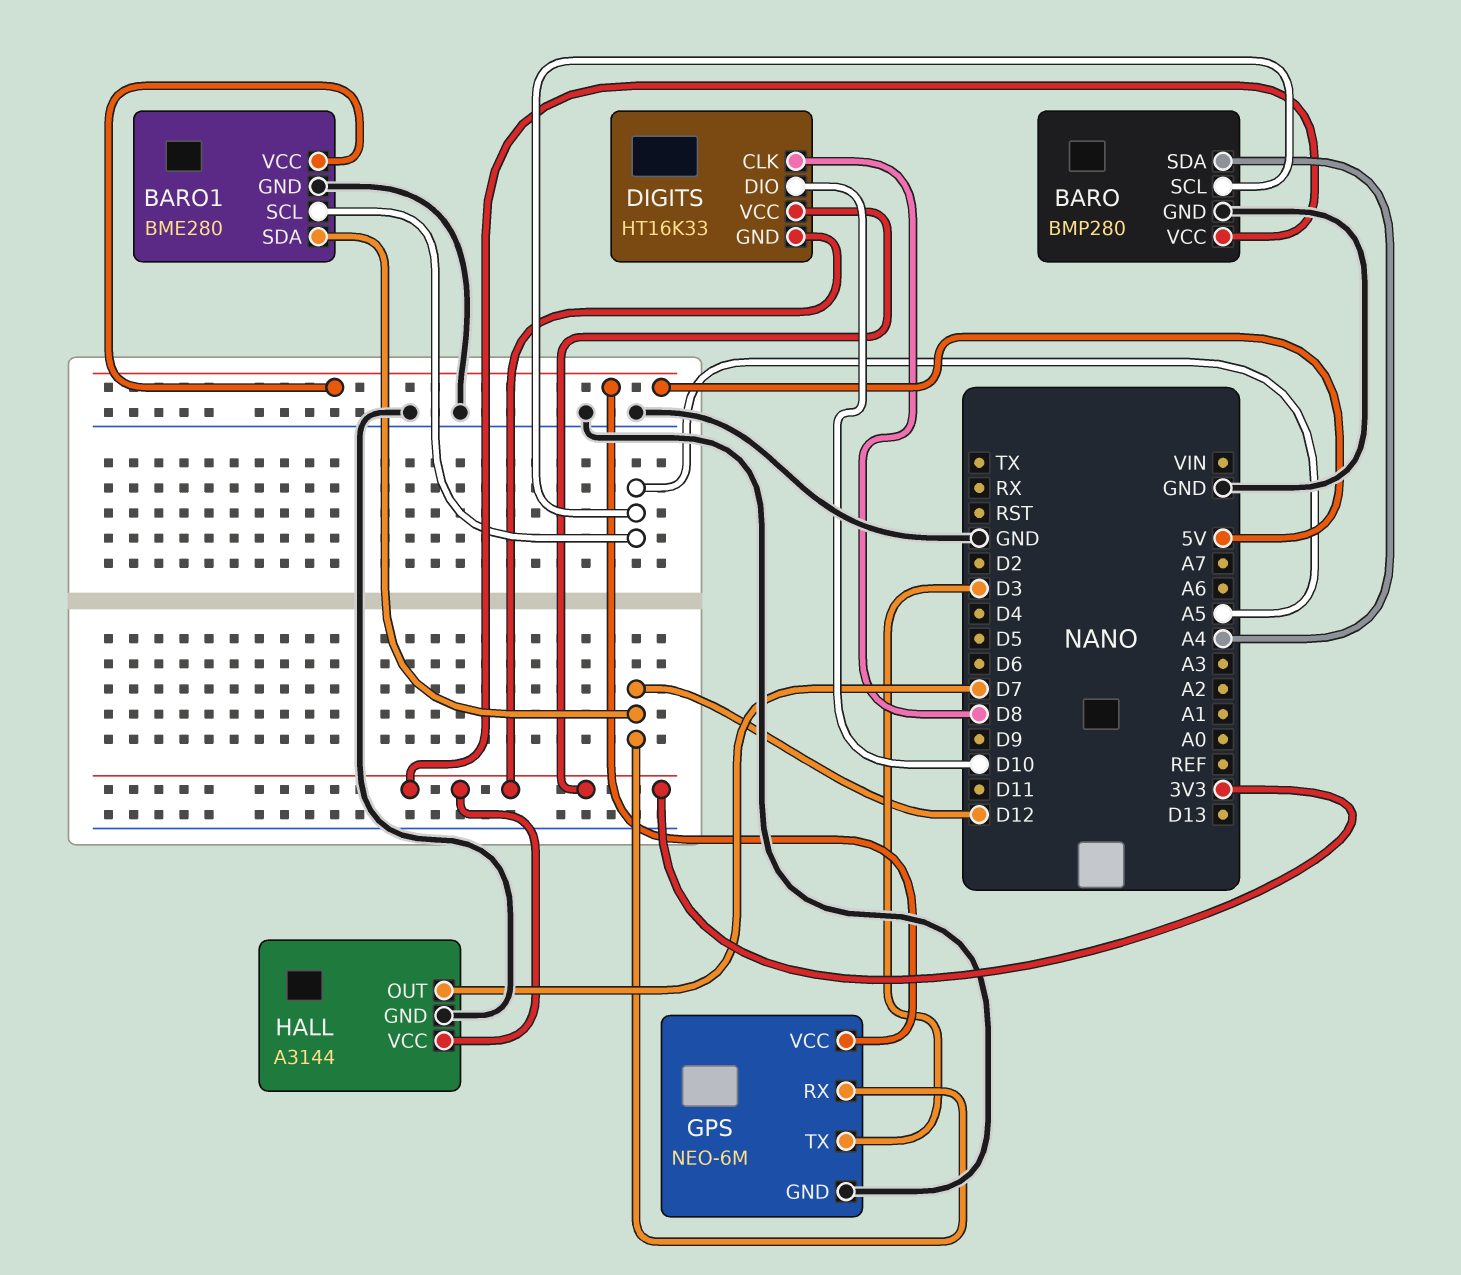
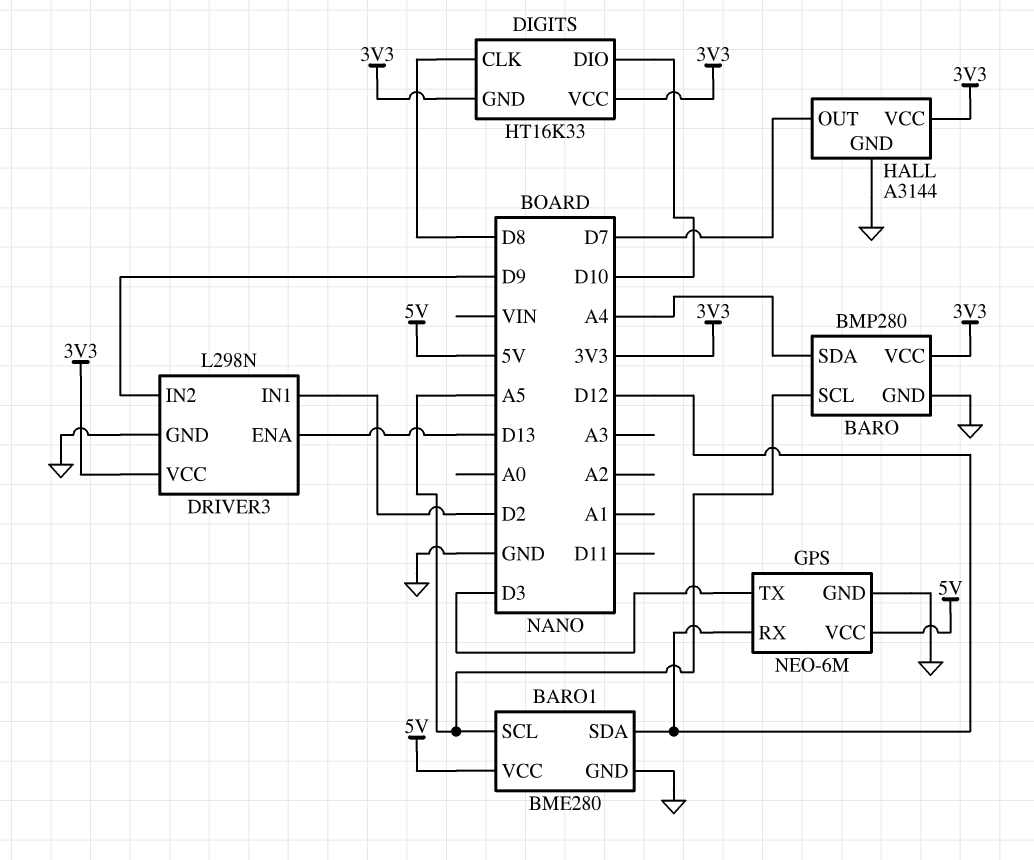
DRIVER3: none -> L298N
DRIVER3 pin ENA: none -> D13
DRIVER3 pin GND: none -> GND
DRIVER3 pin IN1: none -> D2
DRIVER3 pin IN2: none -> D9
DRIVER3 pin VCC: none -> 3V3

